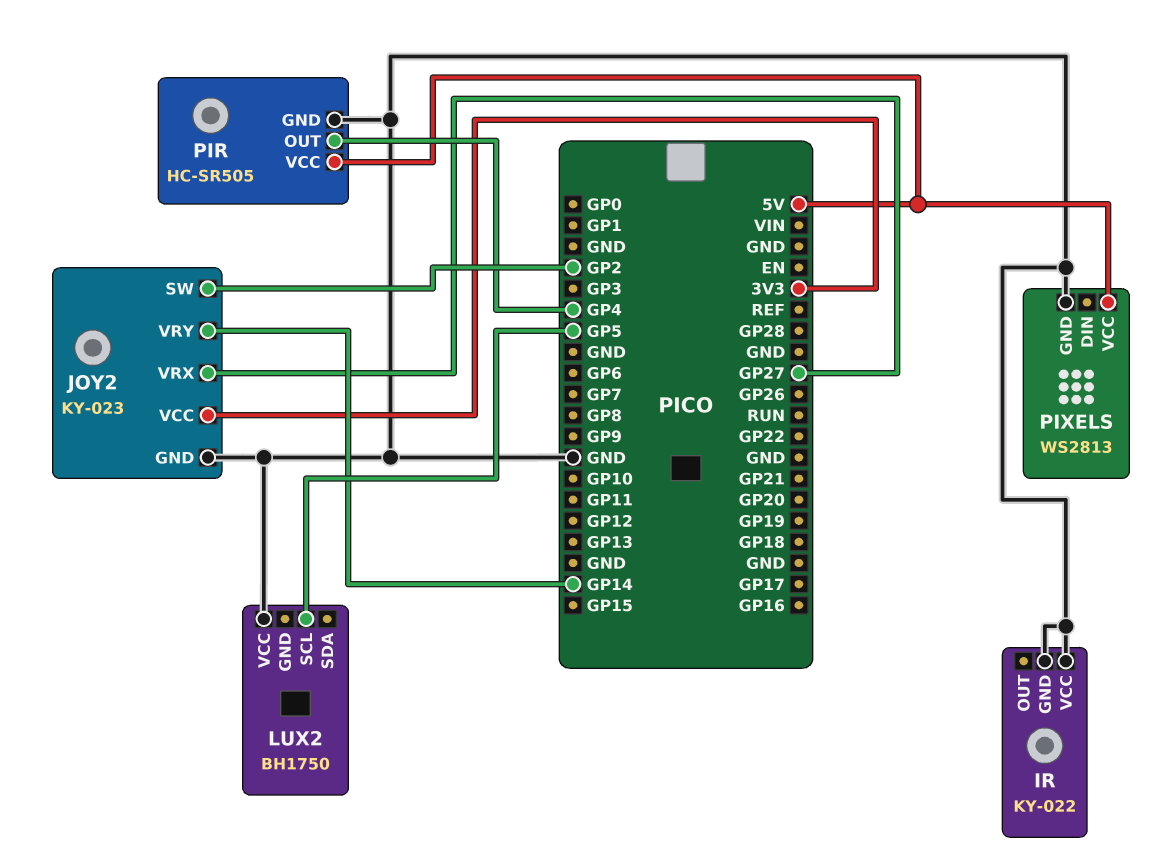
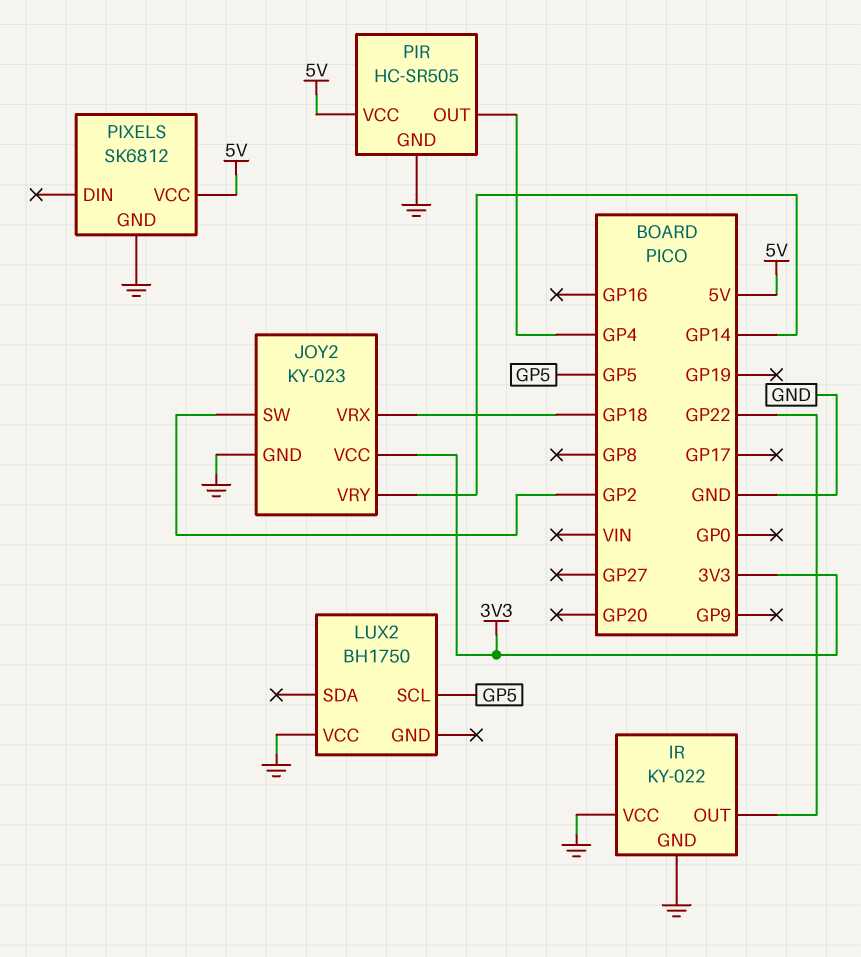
IR pin OUT: none -> GP22
JOY2 pin VRX: GP27 -> GP18
PIXELS: WS2813 -> SK6812

